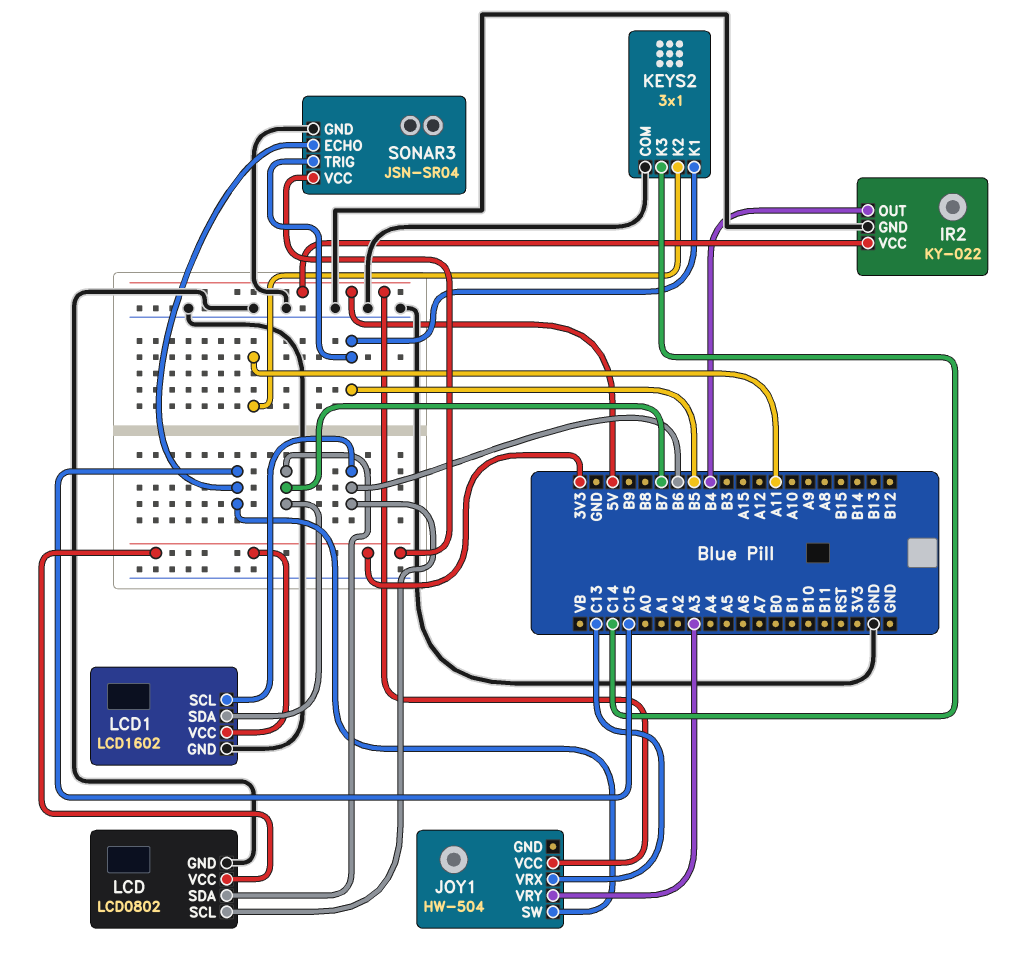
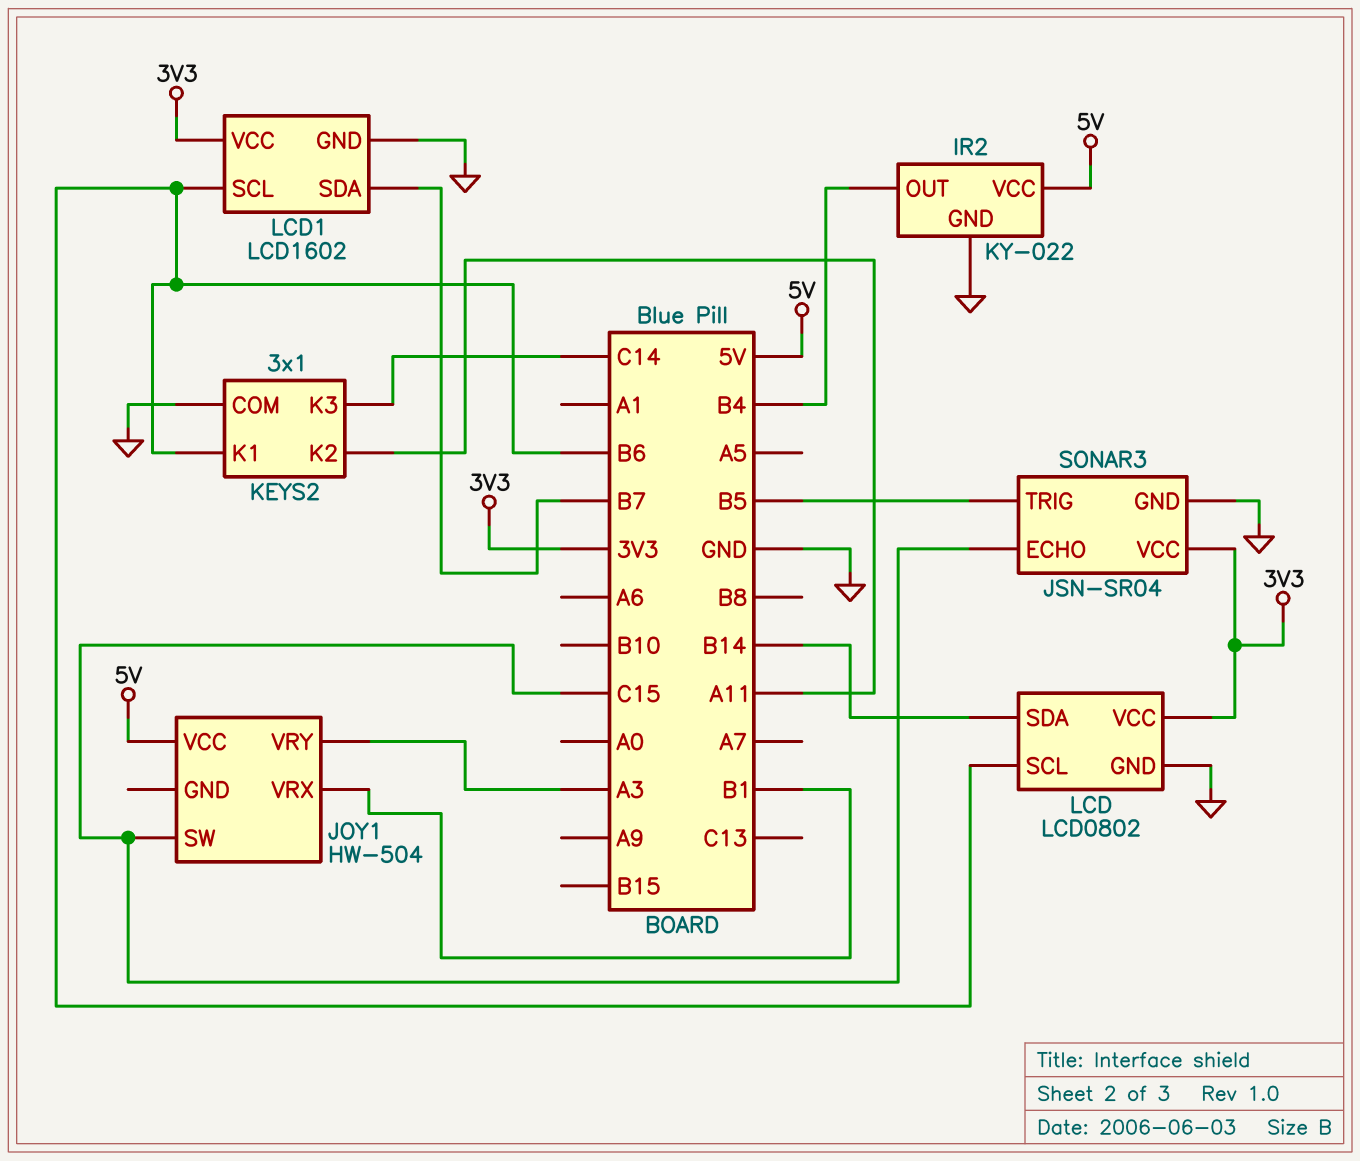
JOY1 pin VRX: C13 -> B1
KEYS2 pin K1: B5 -> B6
LCD pin SDA: B7 -> B14

